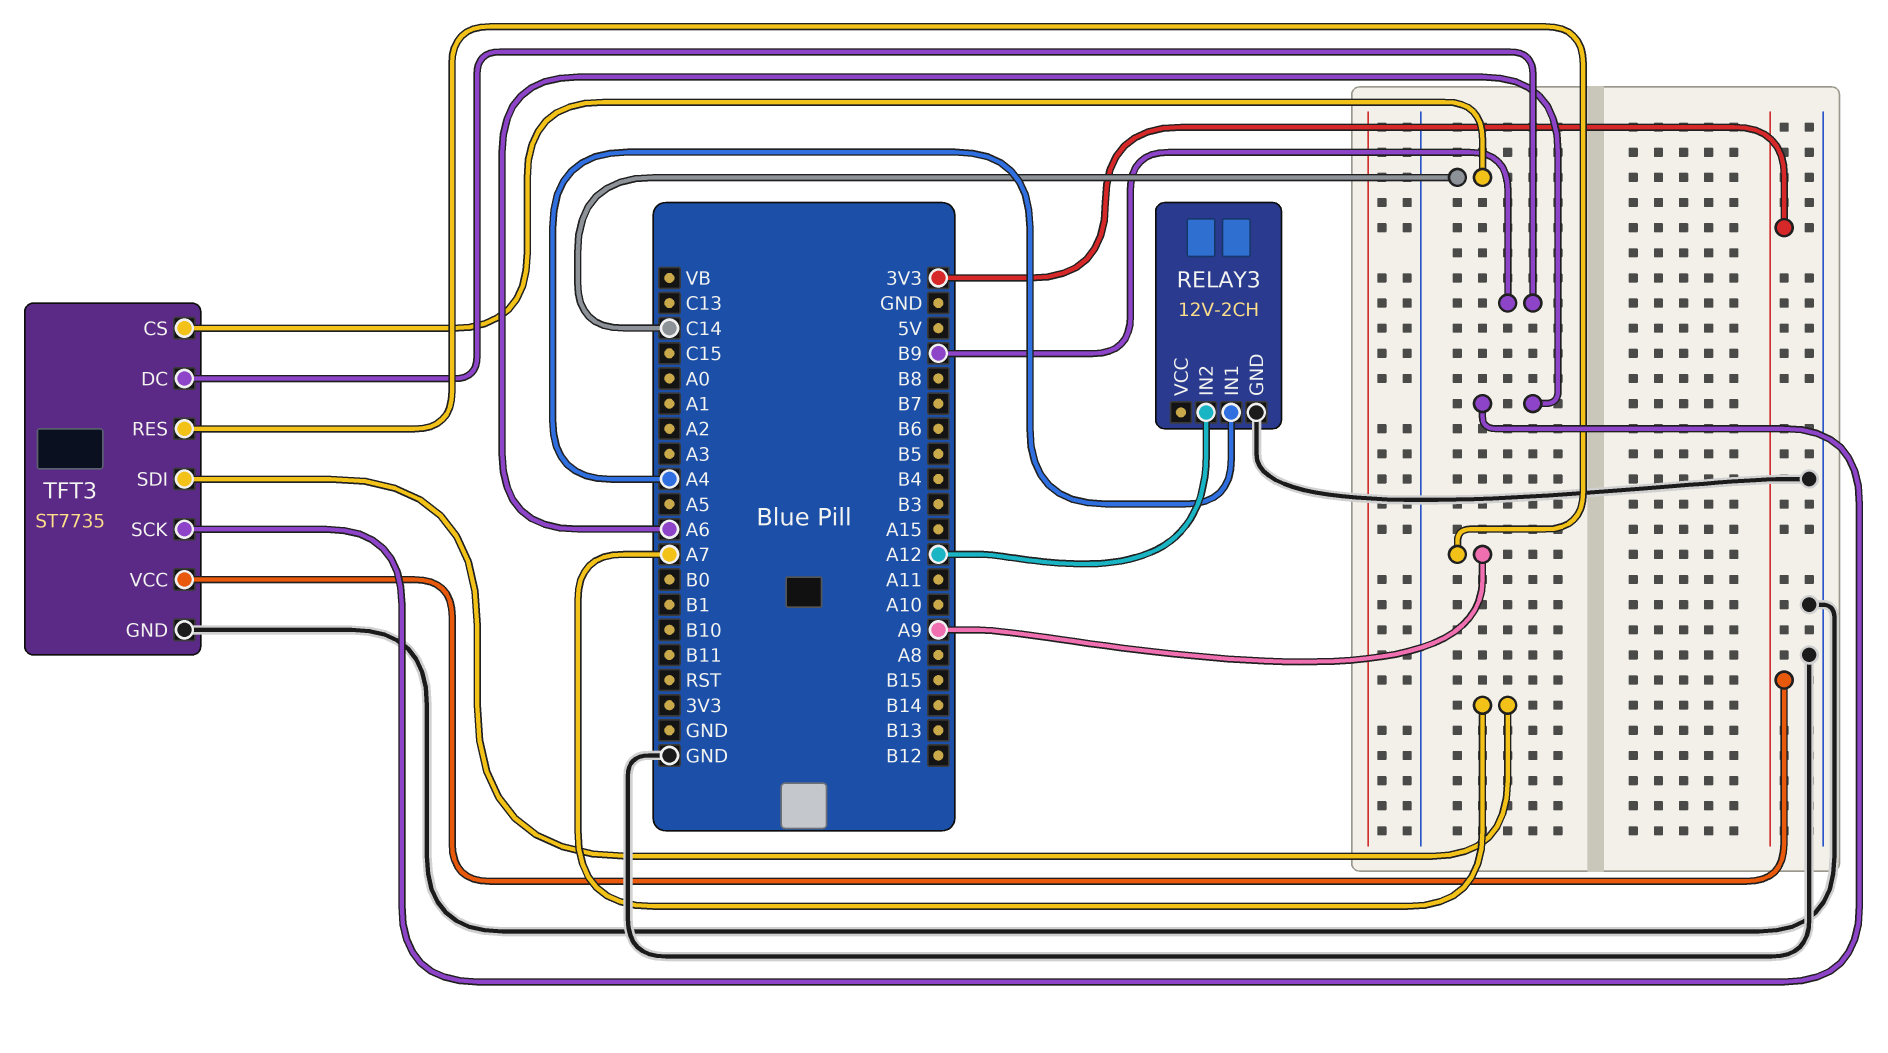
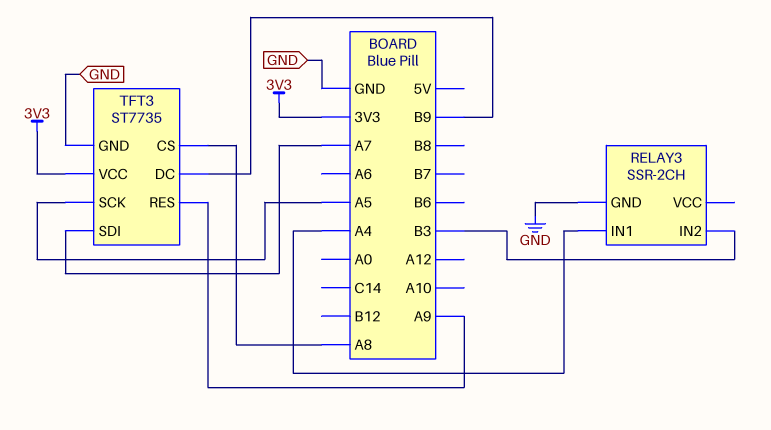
RELAY3: 12V-2CH -> SSR-2CH
RELAY3 pin IN2: A12 -> B3
TFT3 pin CS: C14 -> A8
TFT3 pin SCK: A6 -> A5

